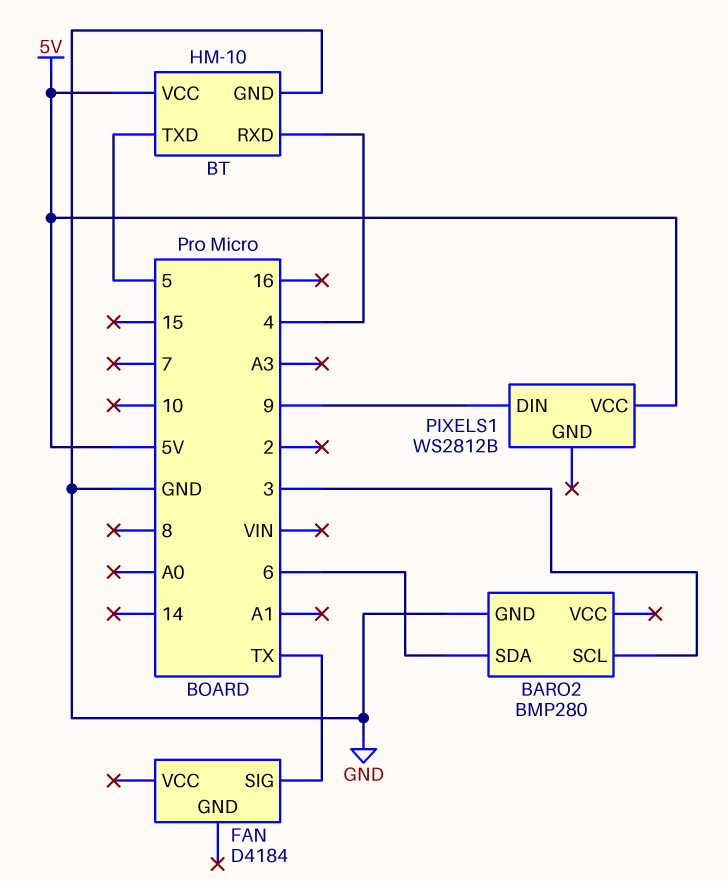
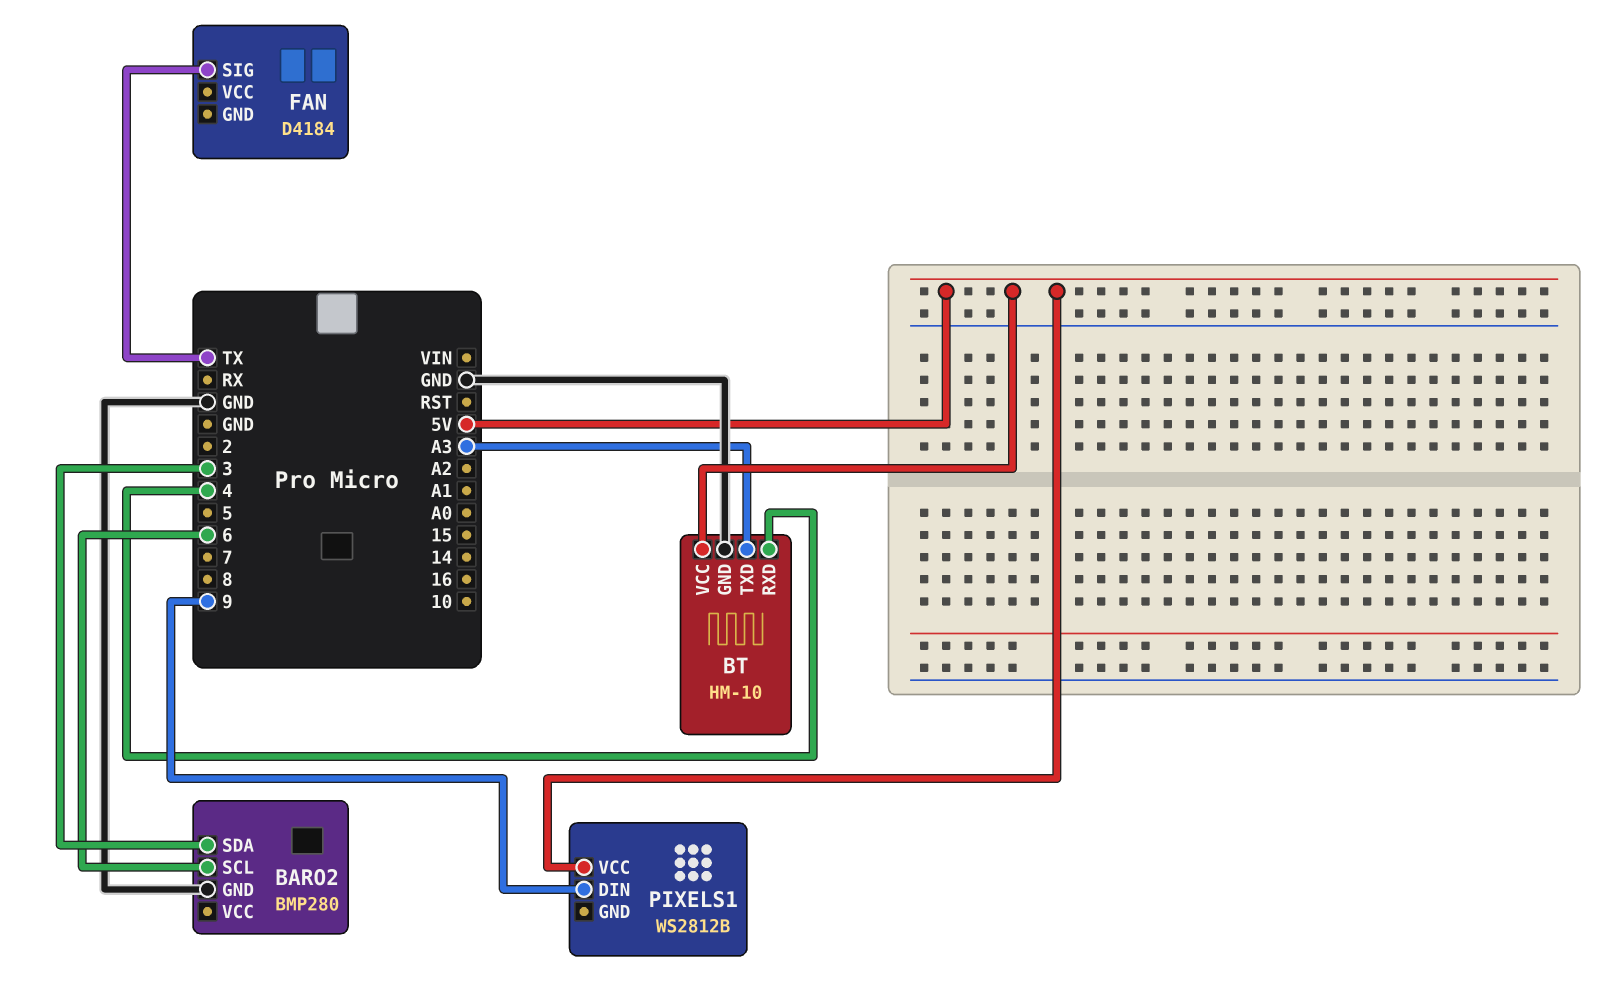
BARO2 pin SCL: 3 -> 6
BARO2 pin SDA: 6 -> 3
BT pin TXD: 5 -> A3

